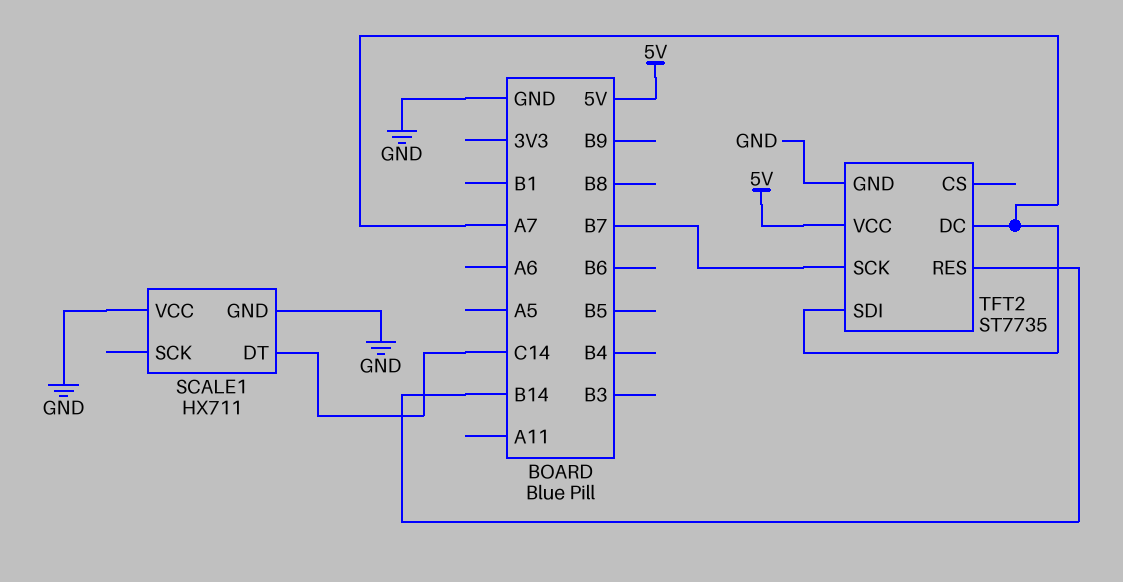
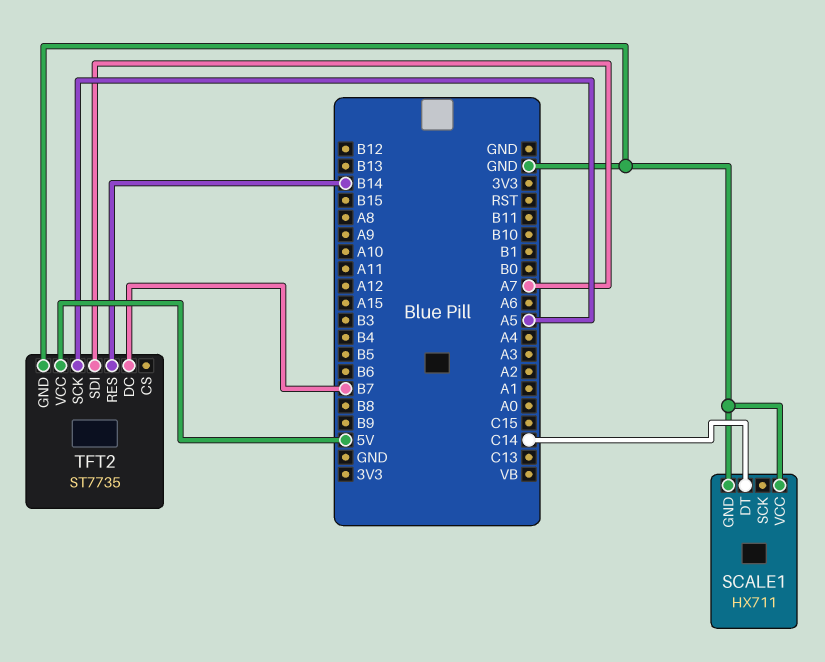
TFT2 pin DC: A7 -> B7
TFT2 pin SCK: B7 -> A5

